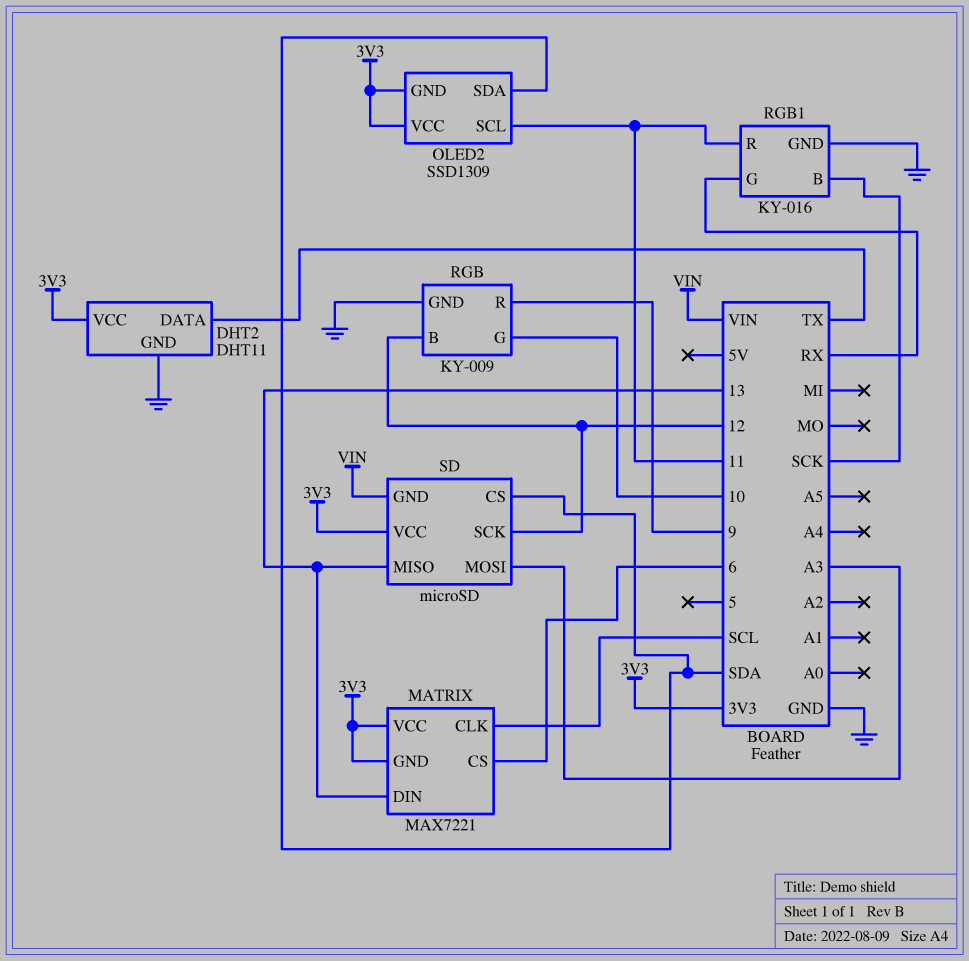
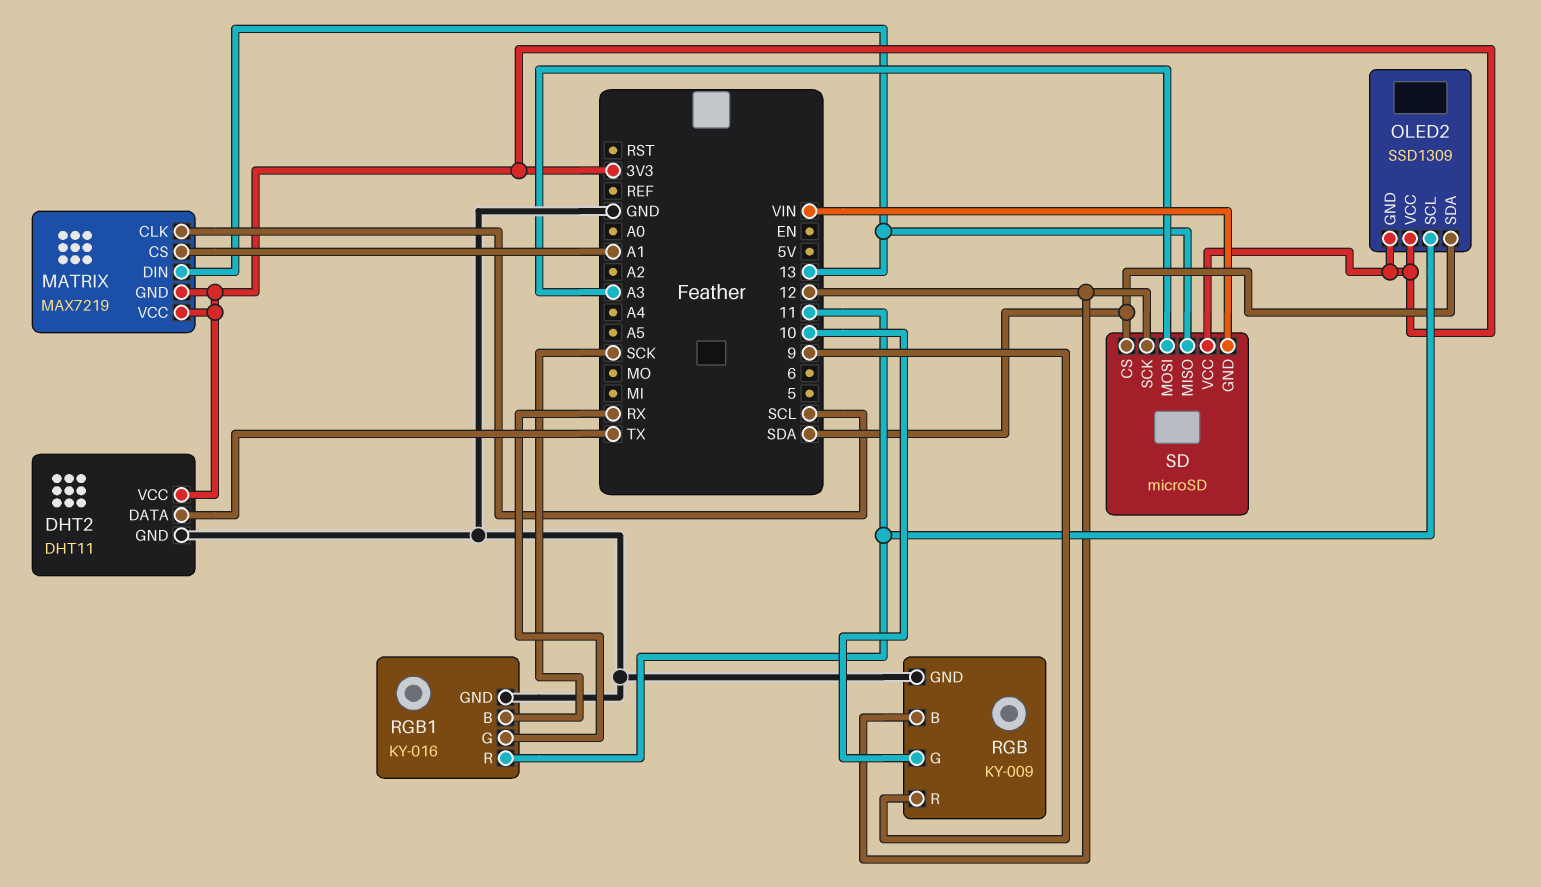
MATRIX: MAX7221 -> MAX7219
MATRIX pin CS: 6 -> A1

